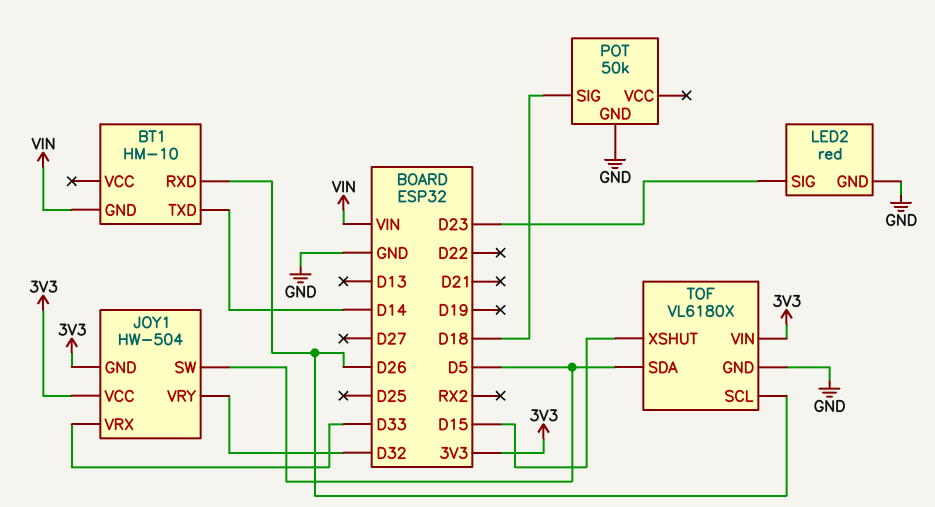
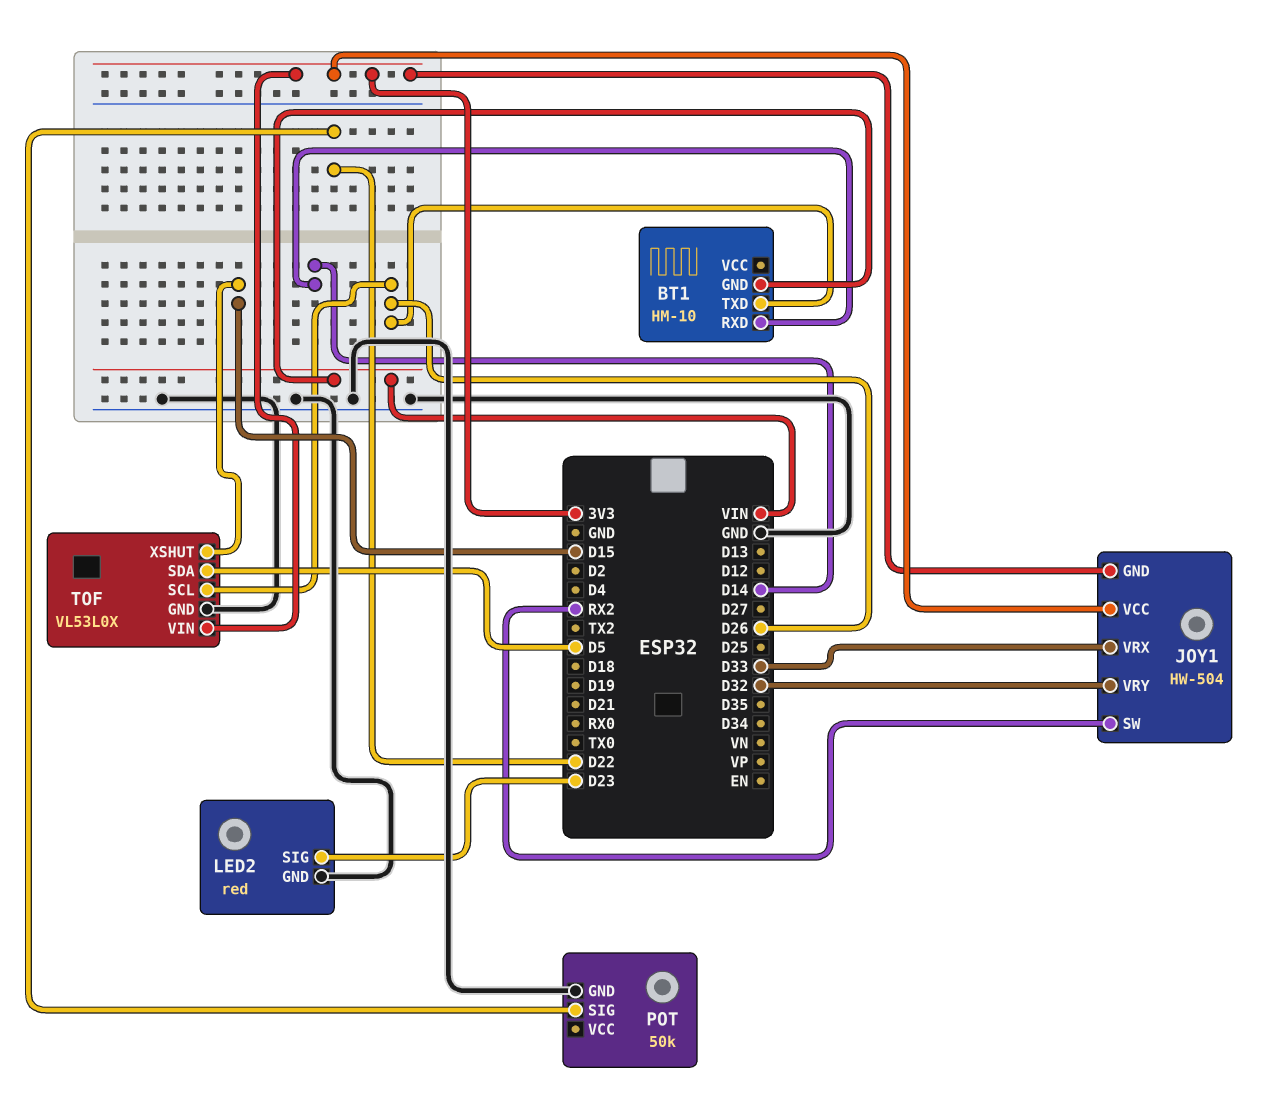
BT1 pin RXD: D26 -> D14
BT1 pin TXD: D14 -> D26
JOY1 pin SW: D5 -> RX2
POT pin SIG: D18 -> D22
TOF: VL6180X -> VL53L0X

